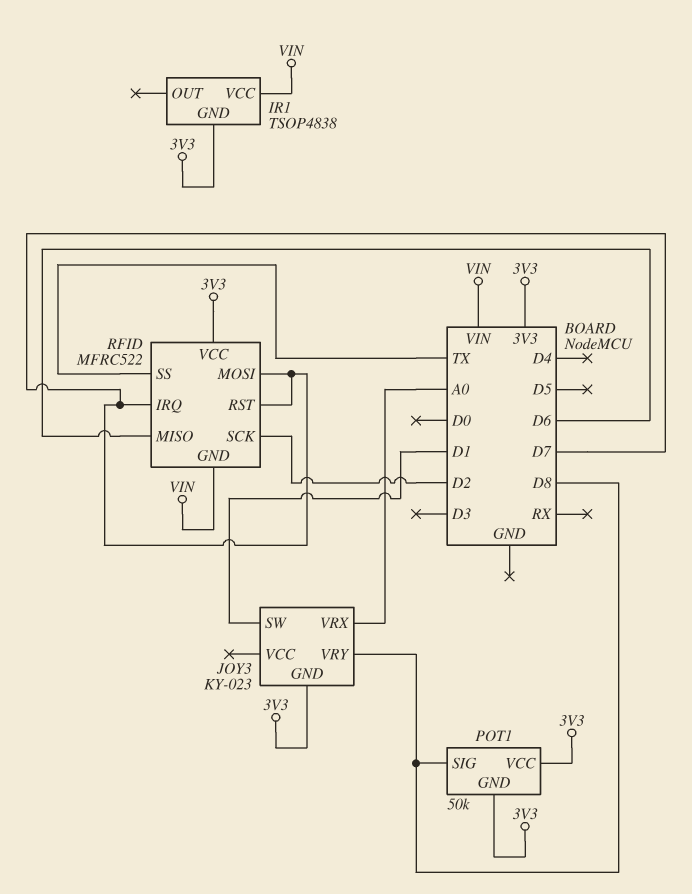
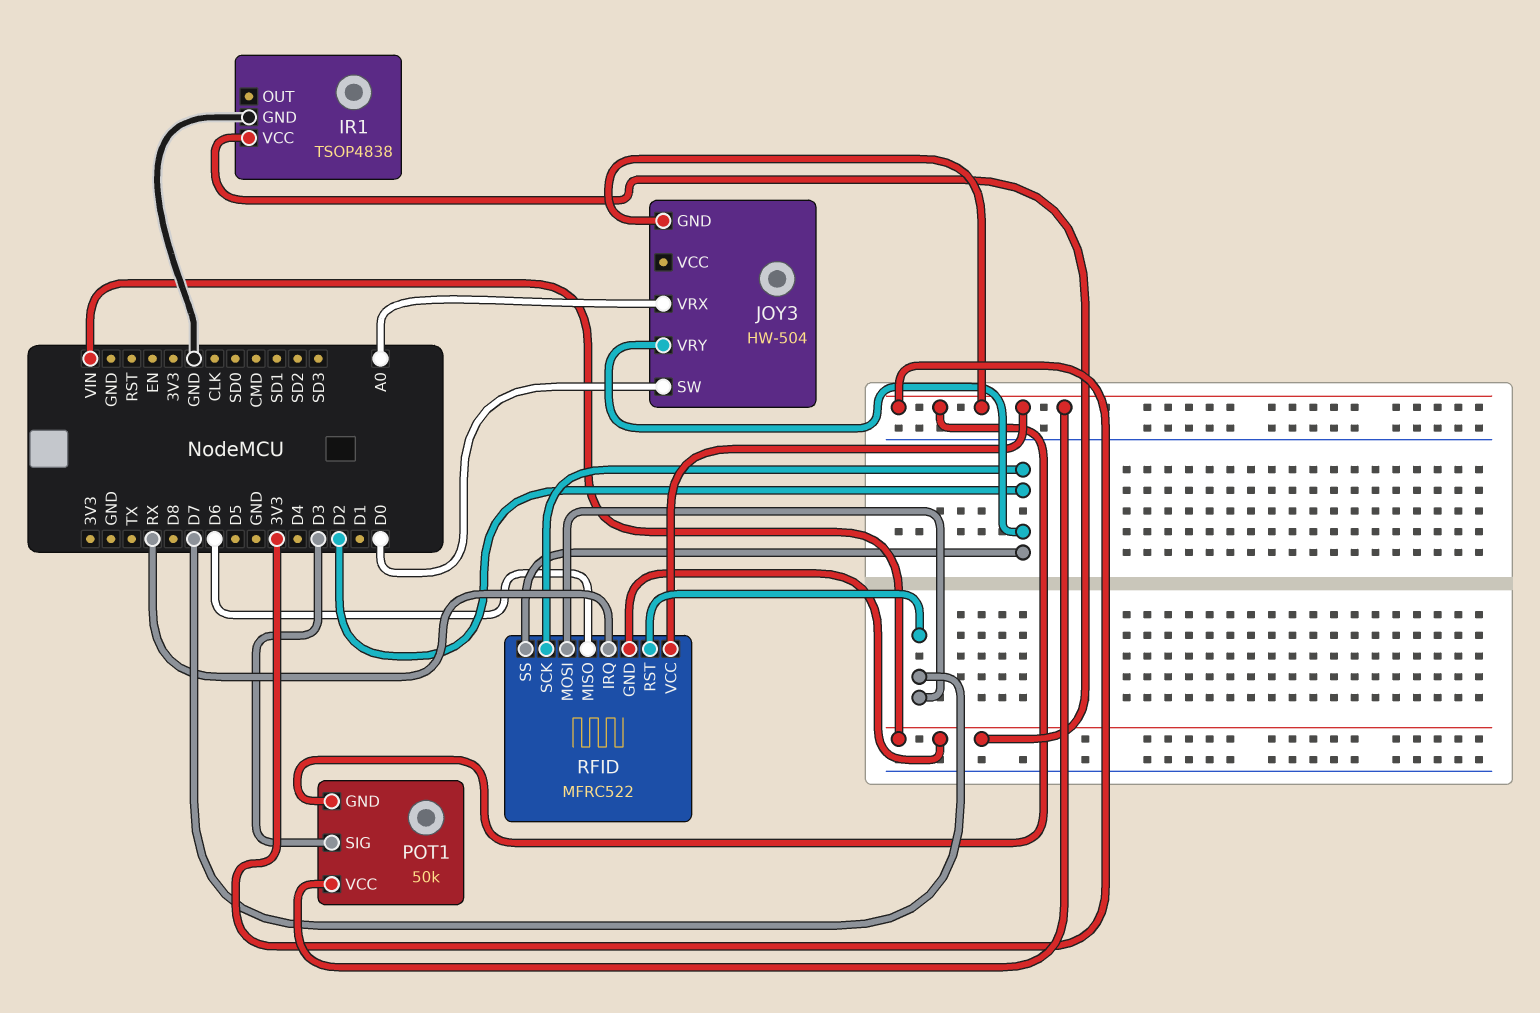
IR1 pin GND: 3V3 -> GND
JOY3: KY-023 -> HW-504
JOY3 pin SW: D1 -> D0
JOY3 pin VRY: D8 -> D2
POT1 pin SIG: D8 -> D3
RFID pin IRQ: D7 -> RX
RFID pin SS: TX -> D2

